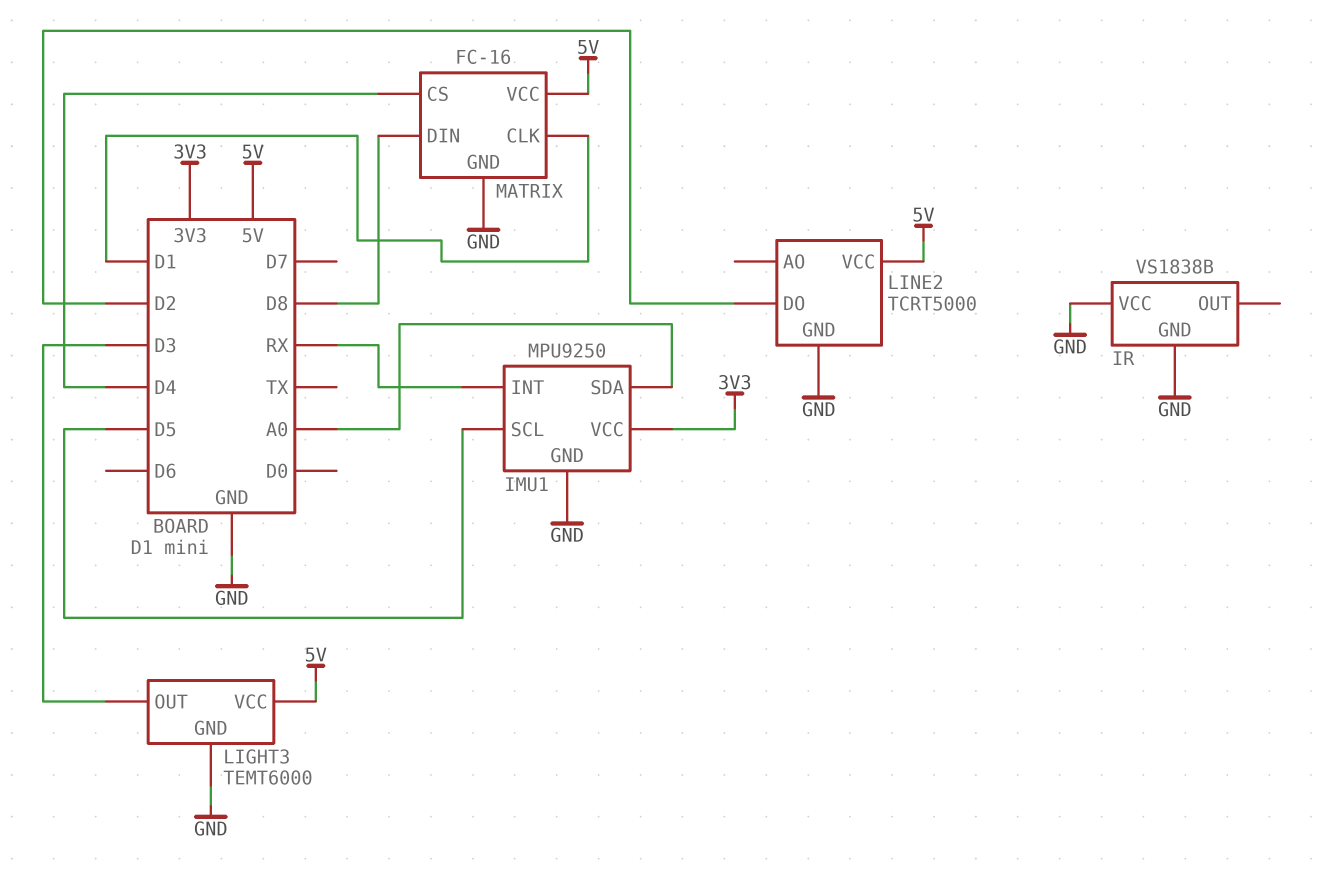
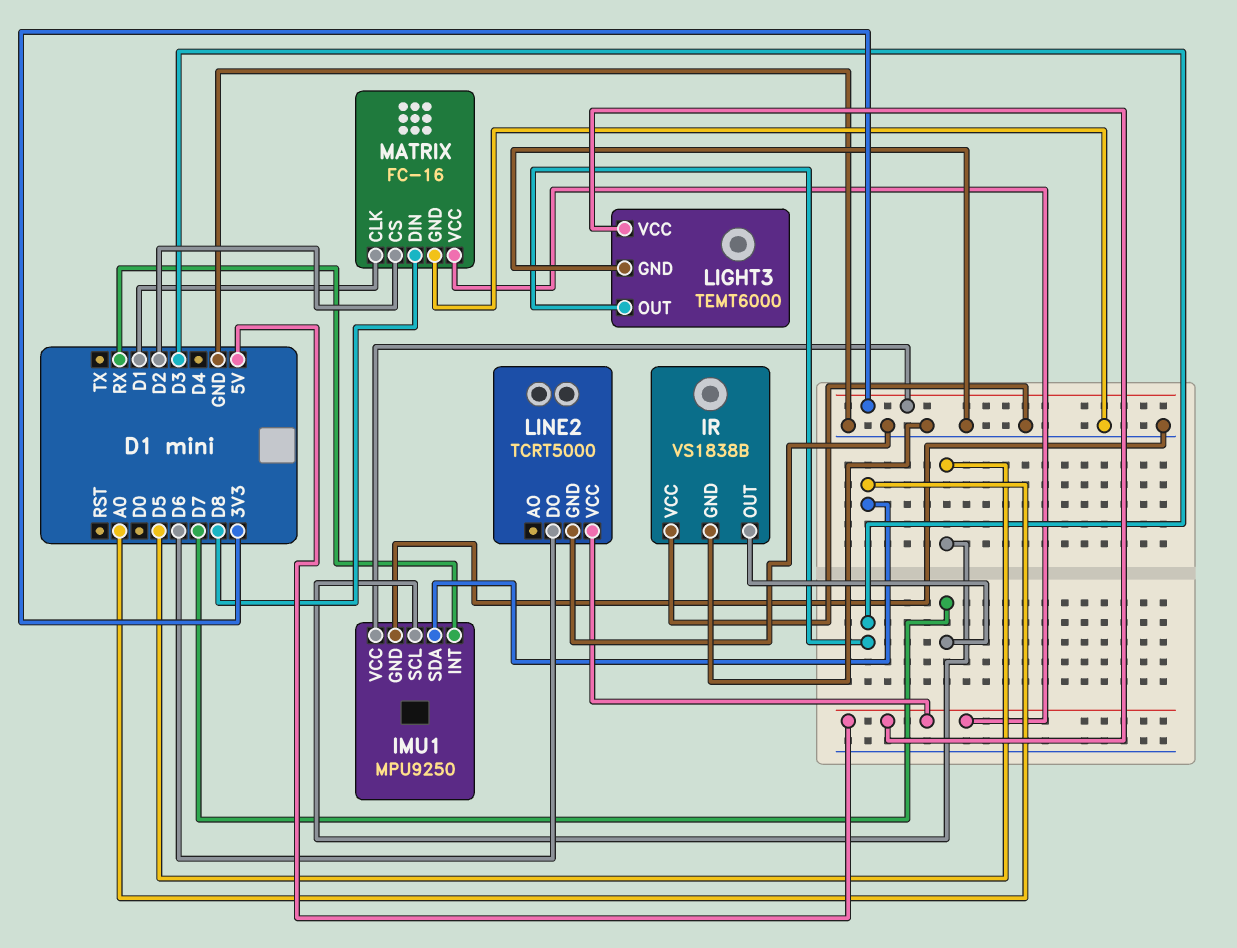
IR pin OUT: none -> D7
LINE2 pin DO: D2 -> D6
MATRIX pin CS: D4 -> D2

